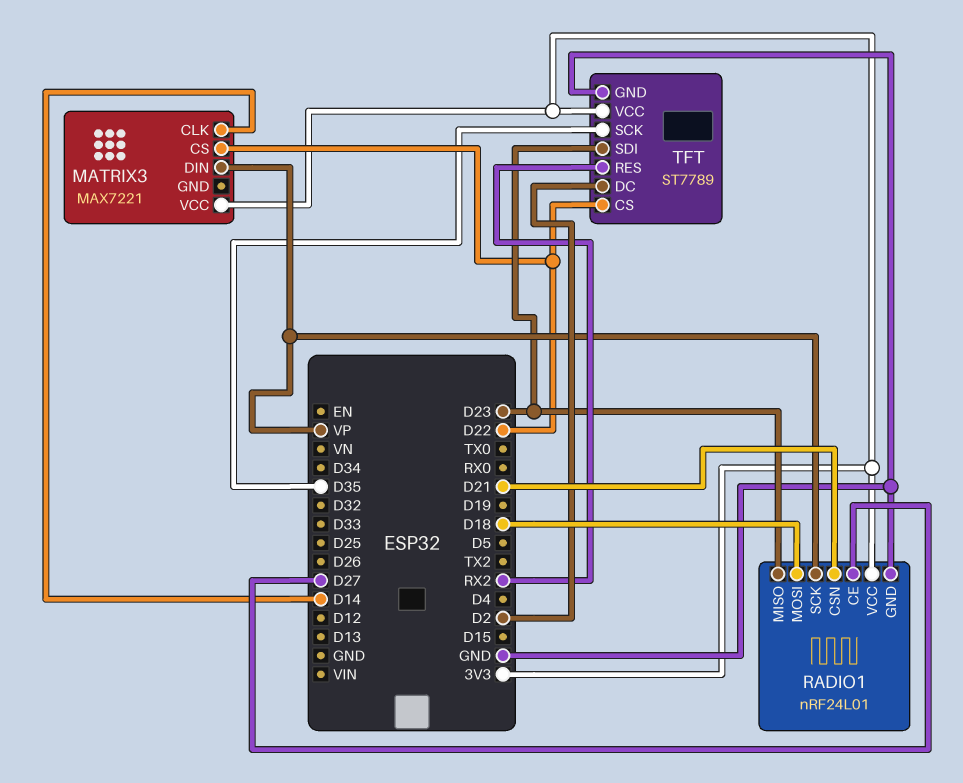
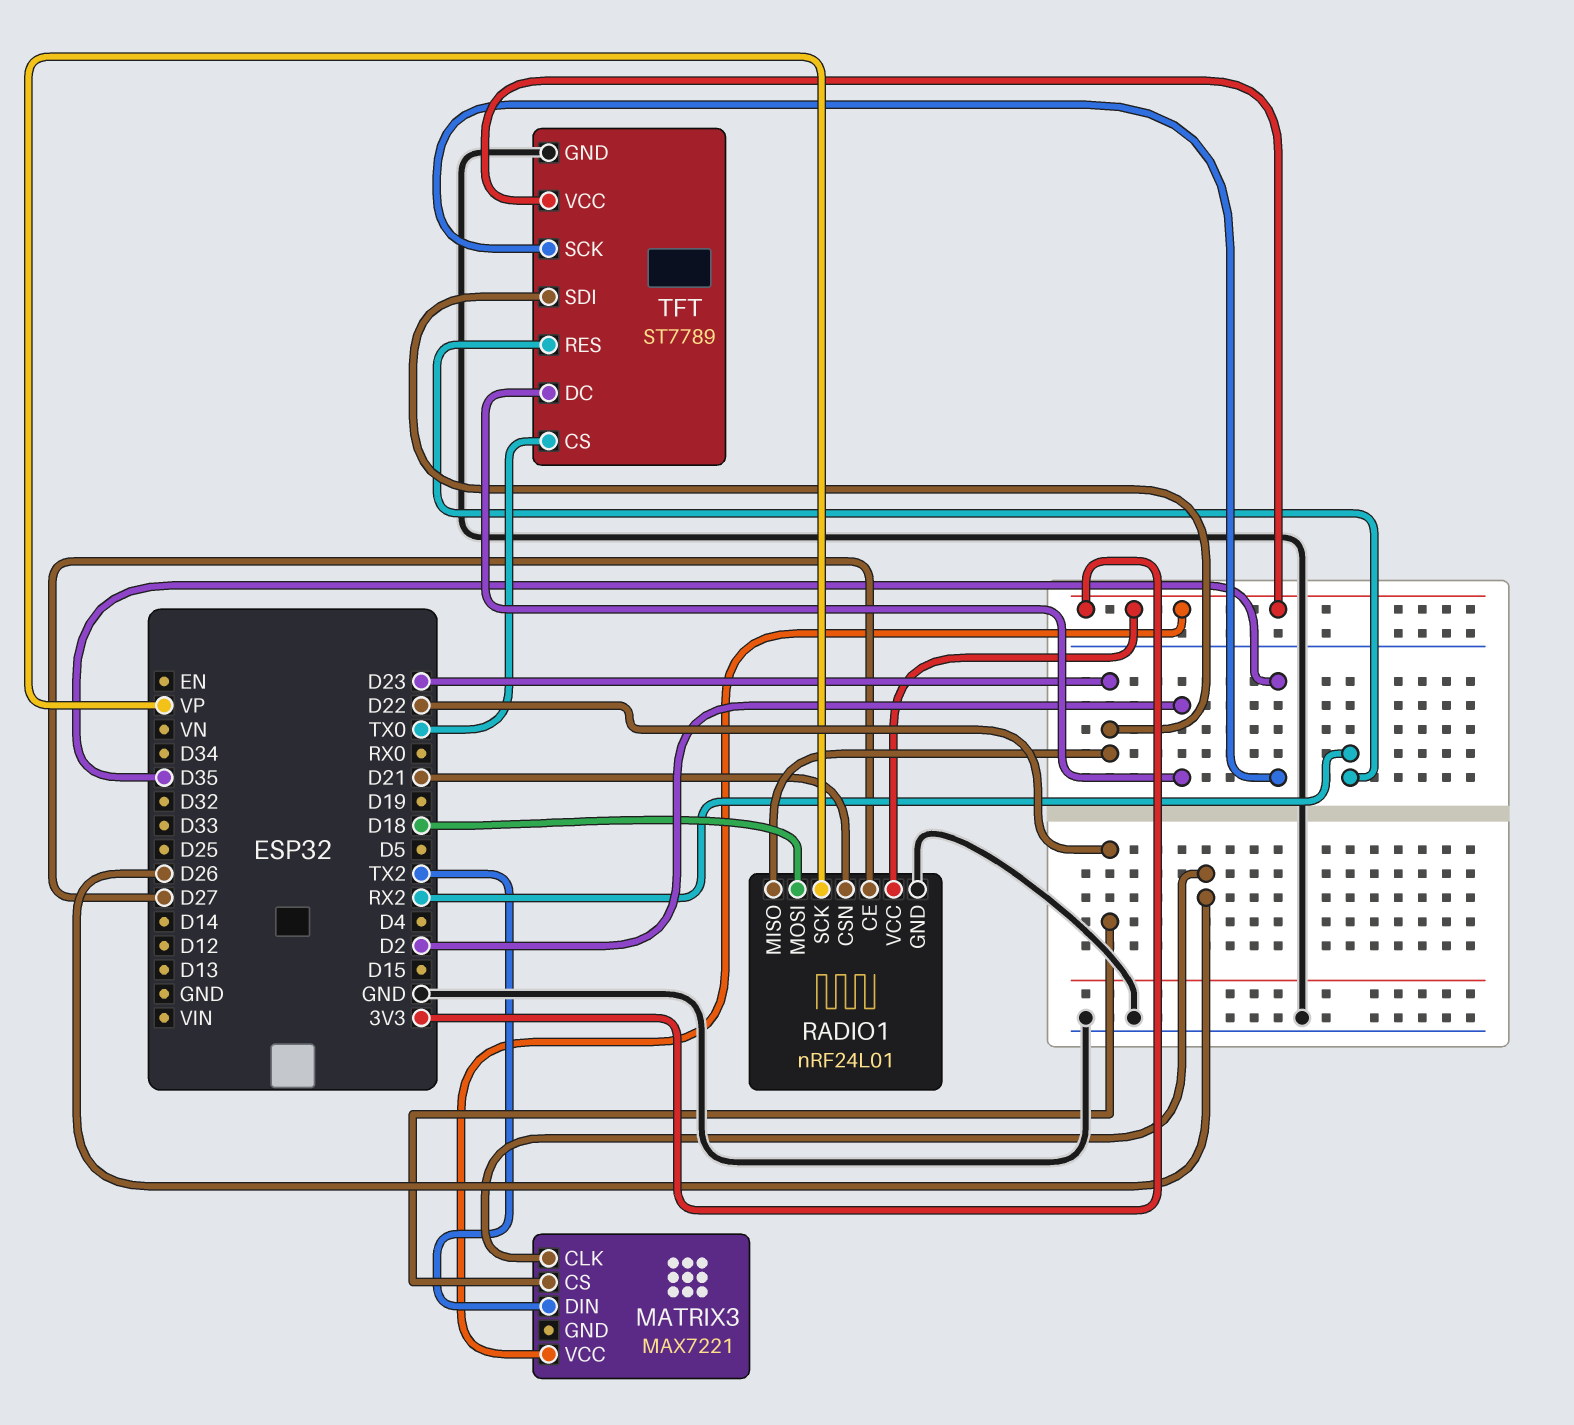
MATRIX3 pin CLK: D14 -> D26
MATRIX3 pin DIN: VP -> TX2
TFT pin CS: D22 -> TX0

